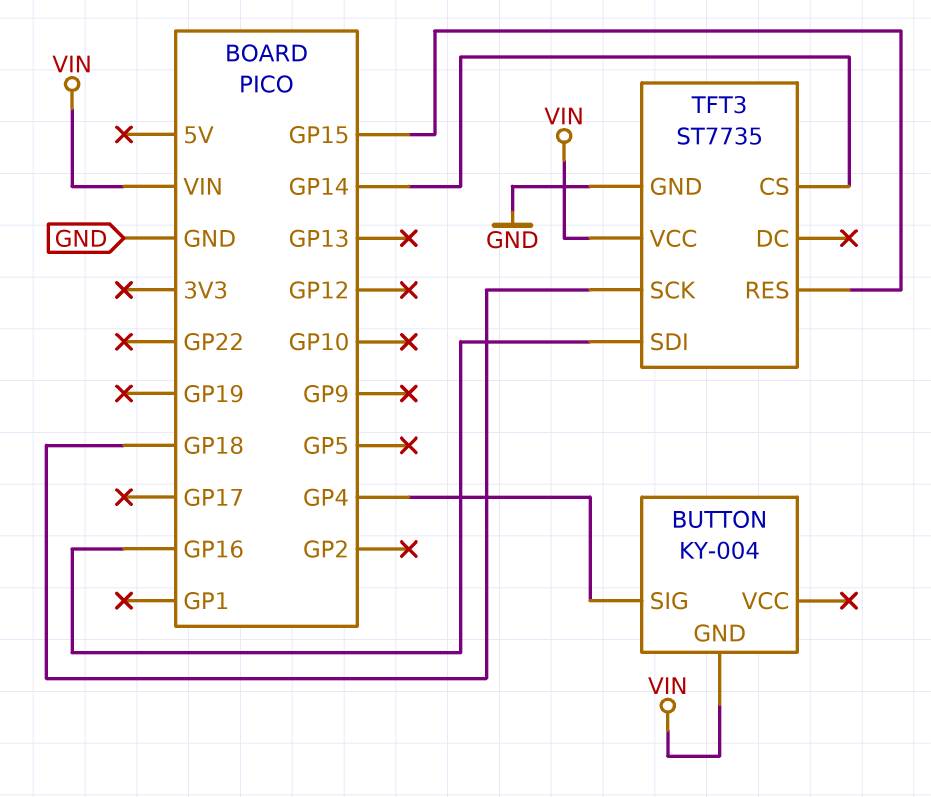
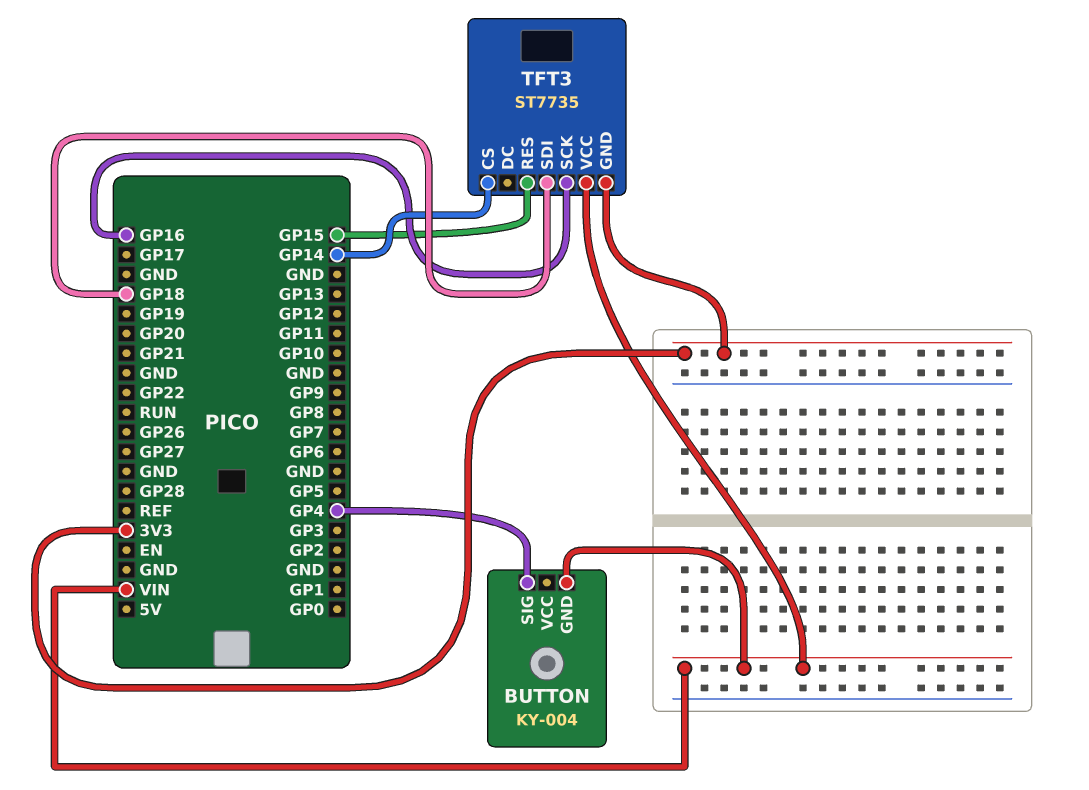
TFT3 pin GND: GND -> 3V3
TFT3 pin SCK: GP18 -> GP16
TFT3 pin SDI: GP16 -> GP18

